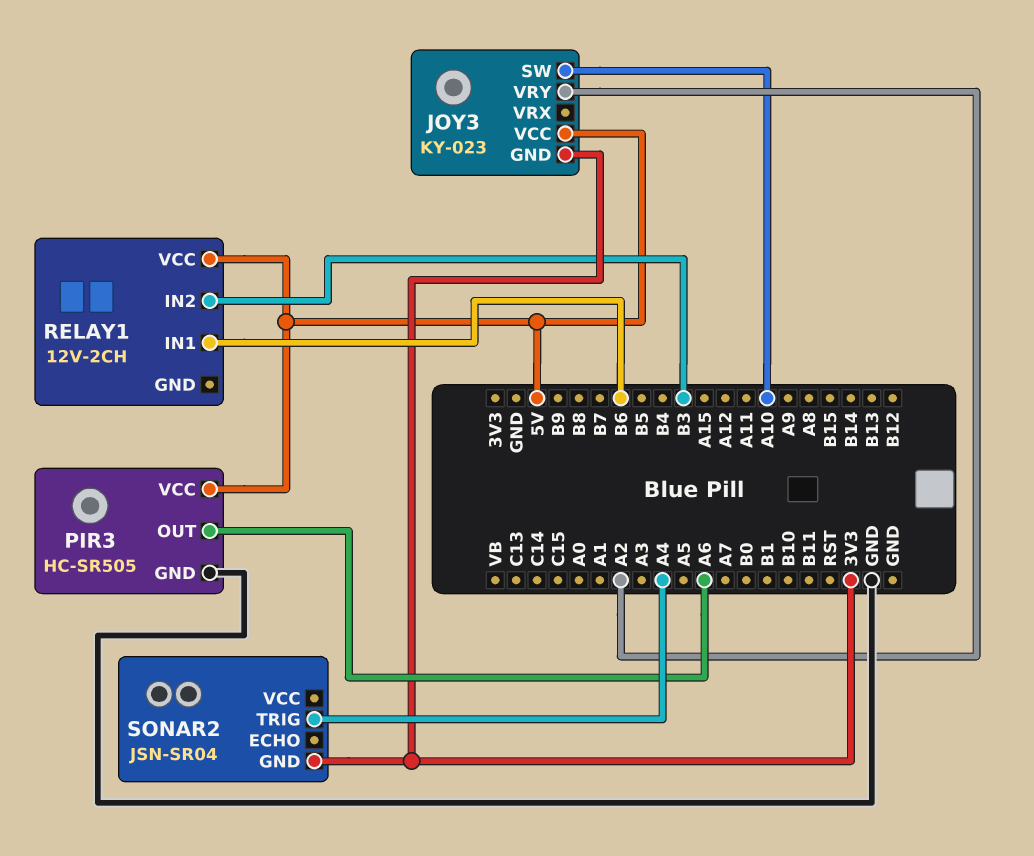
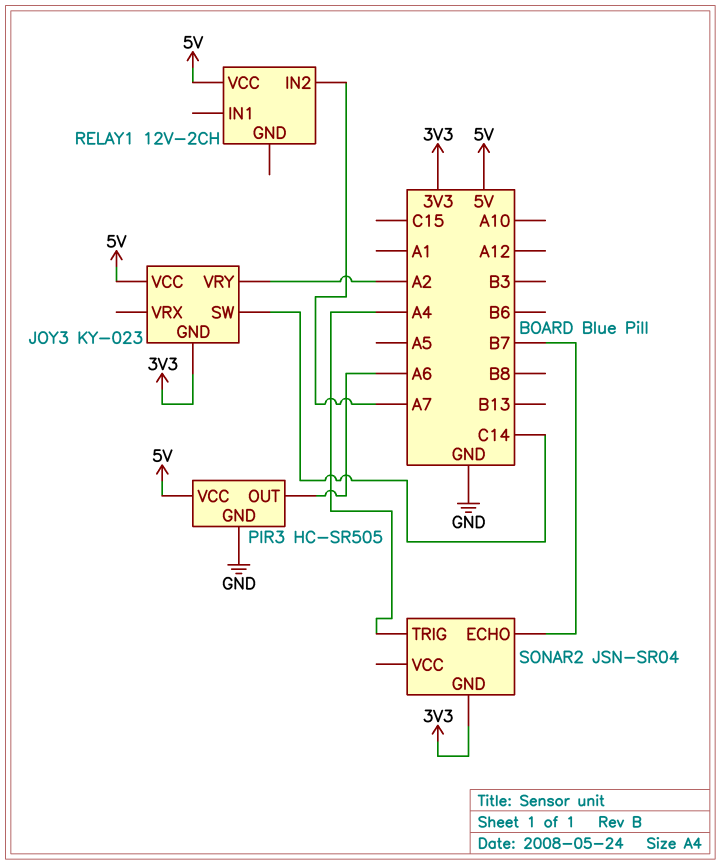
JOY3 pin SW: A10 -> C14
RELAY1 pin IN1: B6 -> none
RELAY1 pin IN2: B3 -> A7
SONAR2 pin ECHO: none -> B7

